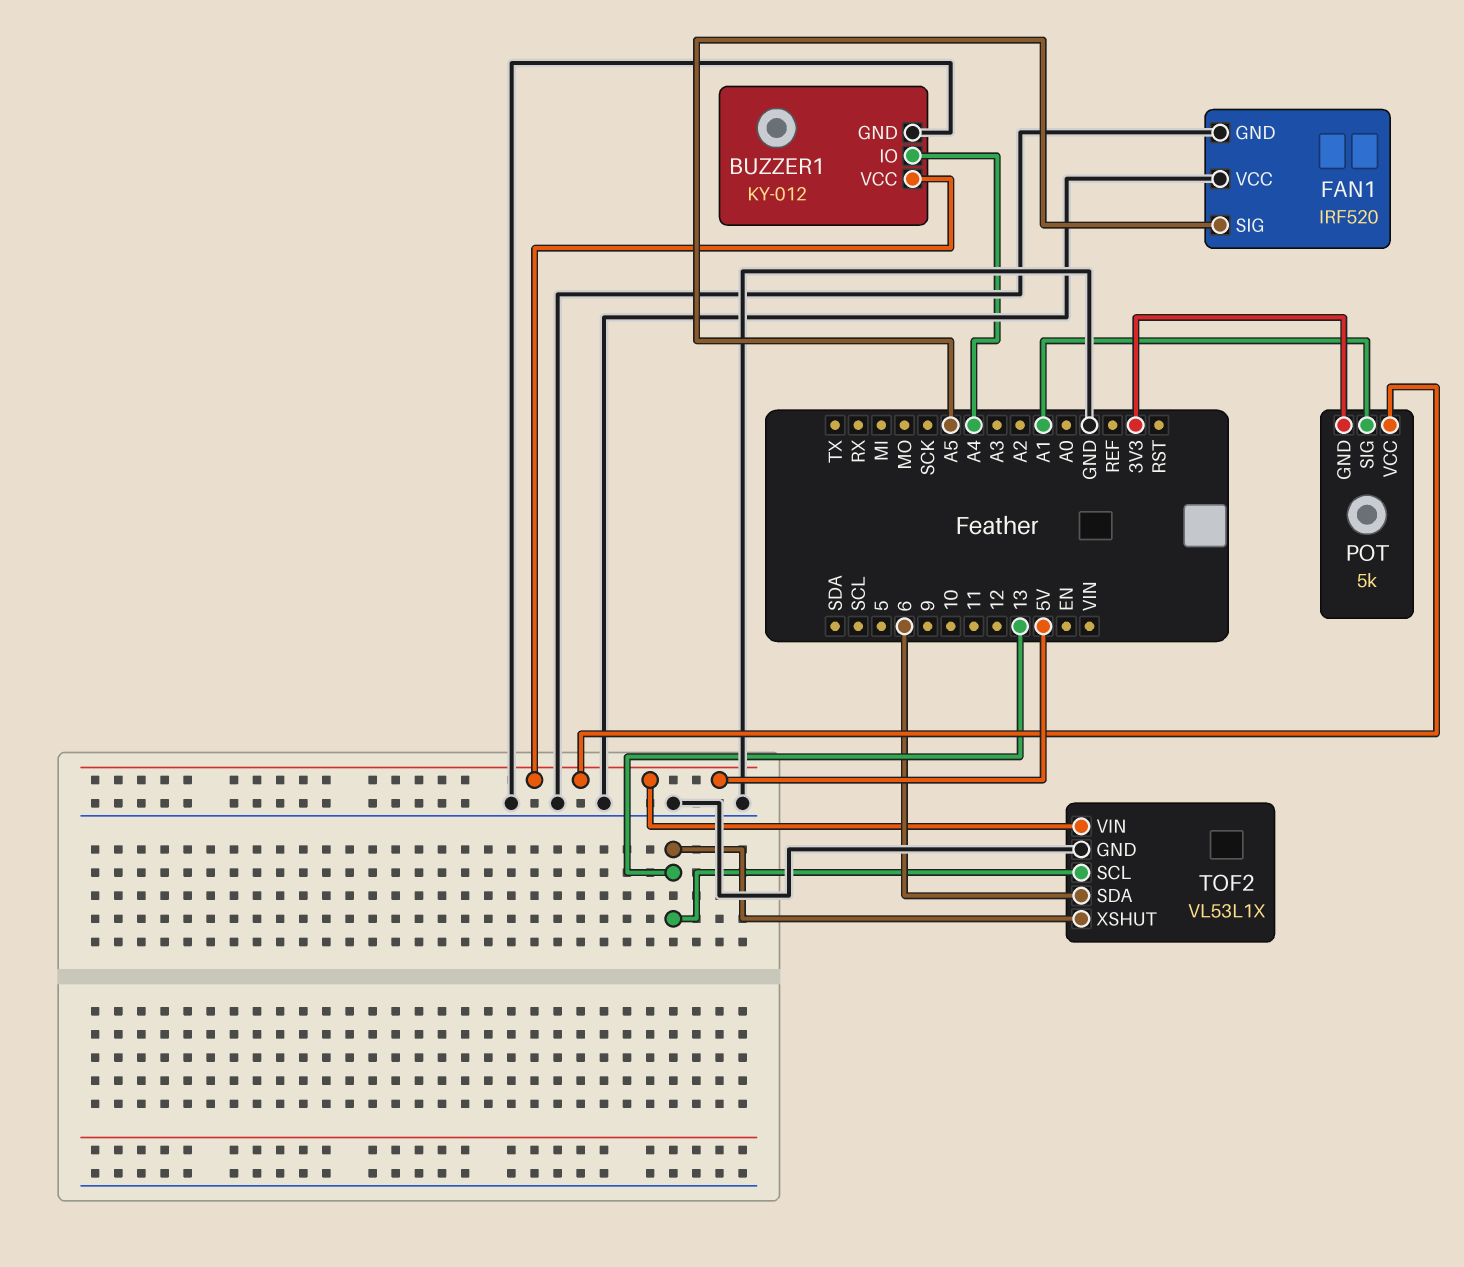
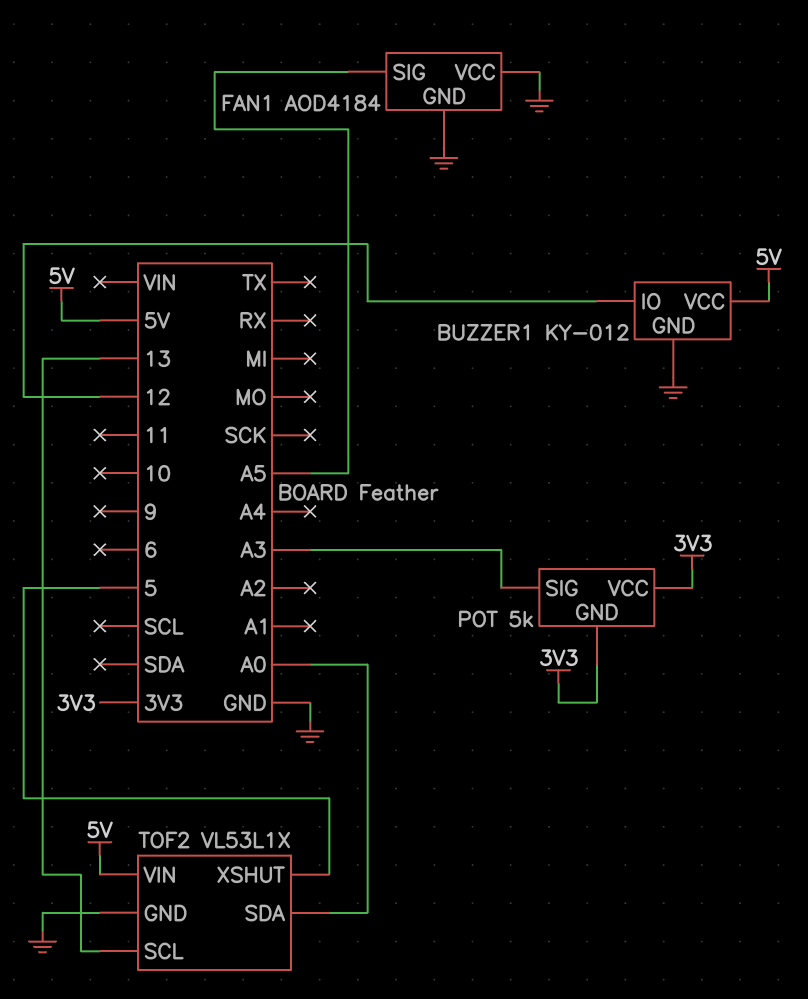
BUZZER1 pin IO: A4 -> 12
FAN1: IRF520 -> AOD4184
POT pin SIG: A1 -> A3
POT pin VCC: 5V -> 3V3
TOF2 pin SDA: 6 -> A0
TOF2 pin XSHUT: 13 -> 5

